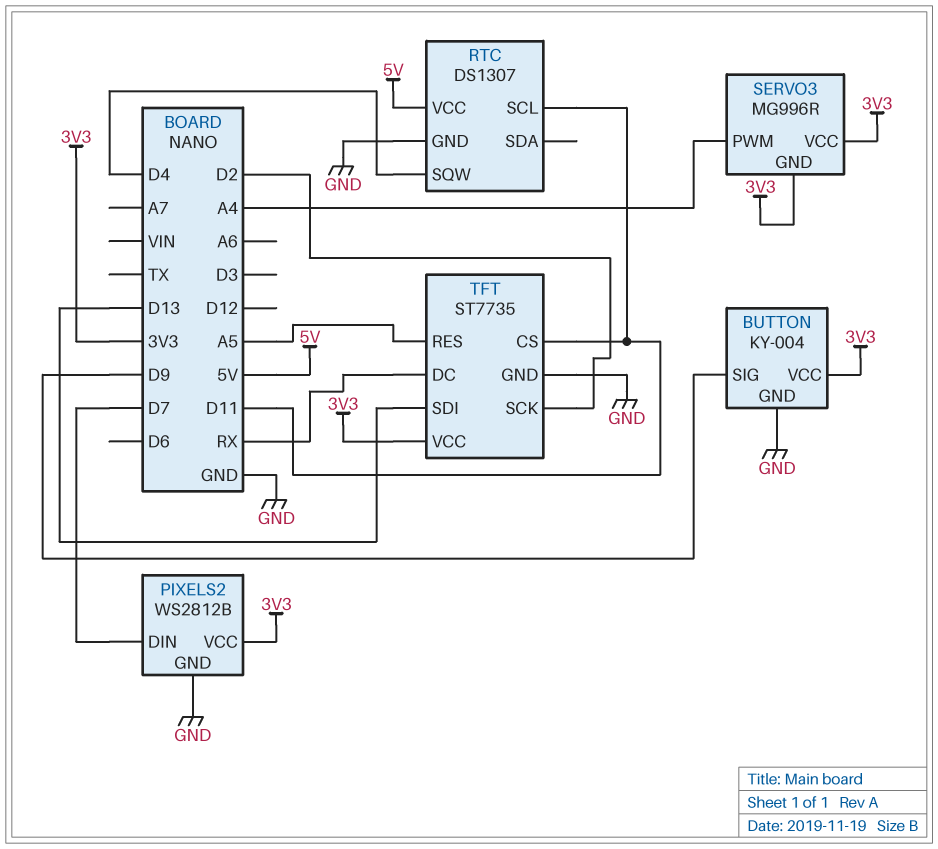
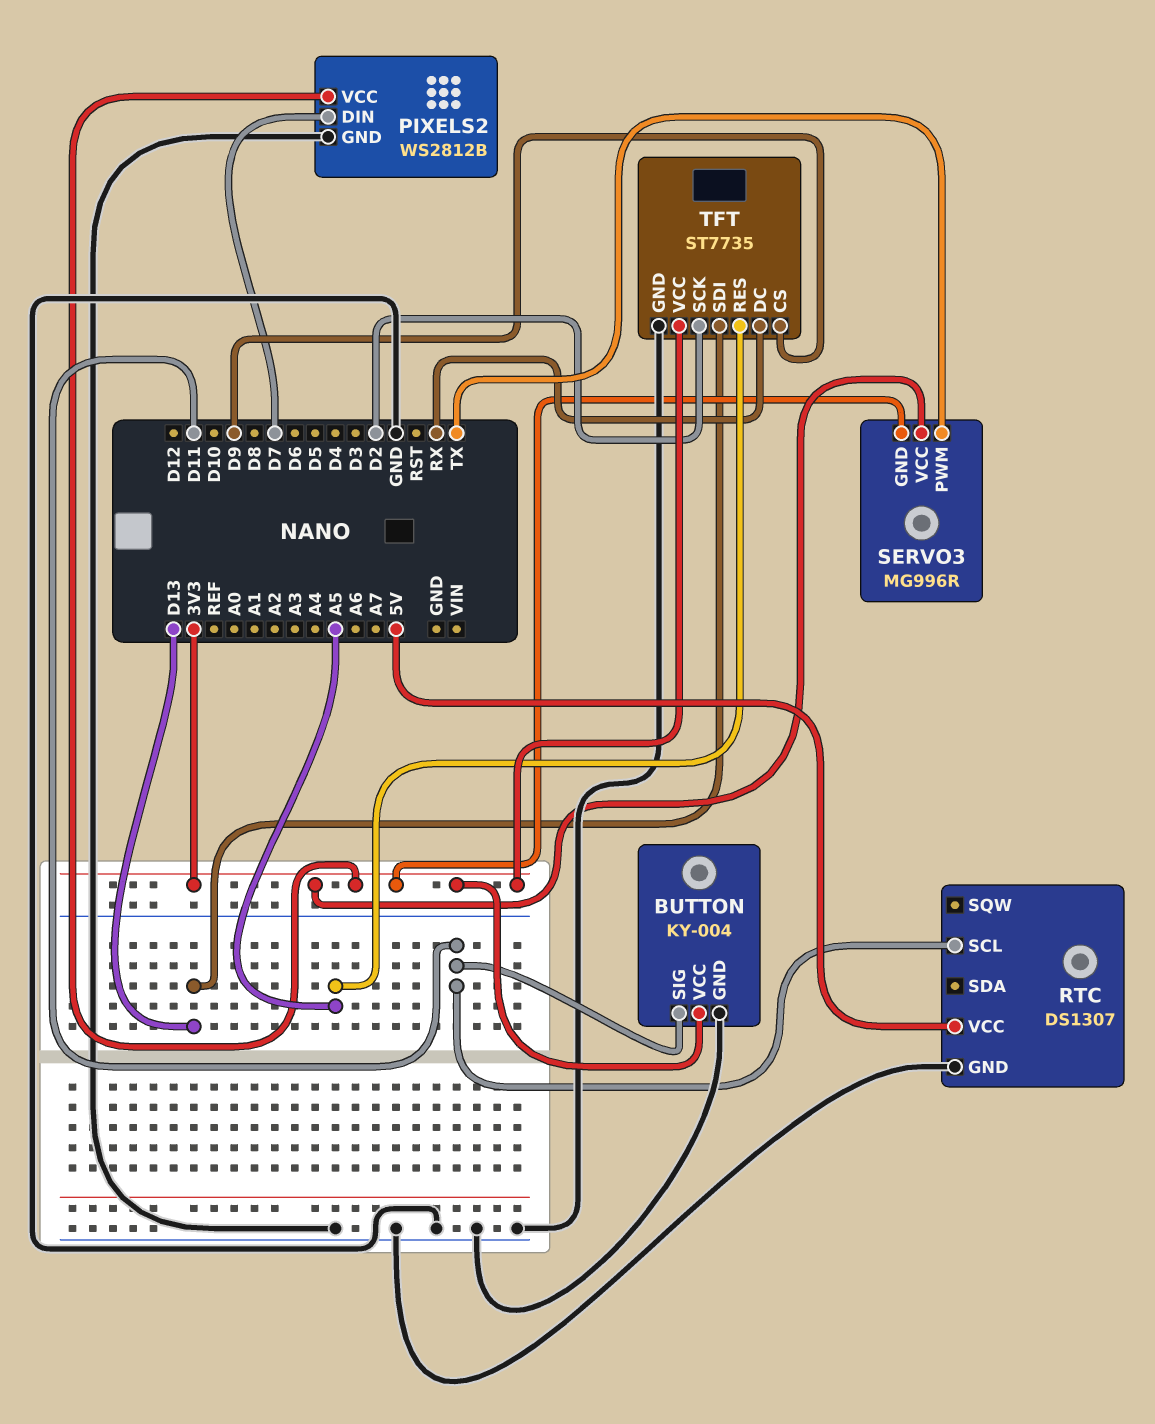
BUTTON pin SIG: D9 -> D11
RTC pin SQW: D4 -> none
SERVO3 pin PWM: A4 -> TX
TFT pin CS: D11 -> D9

